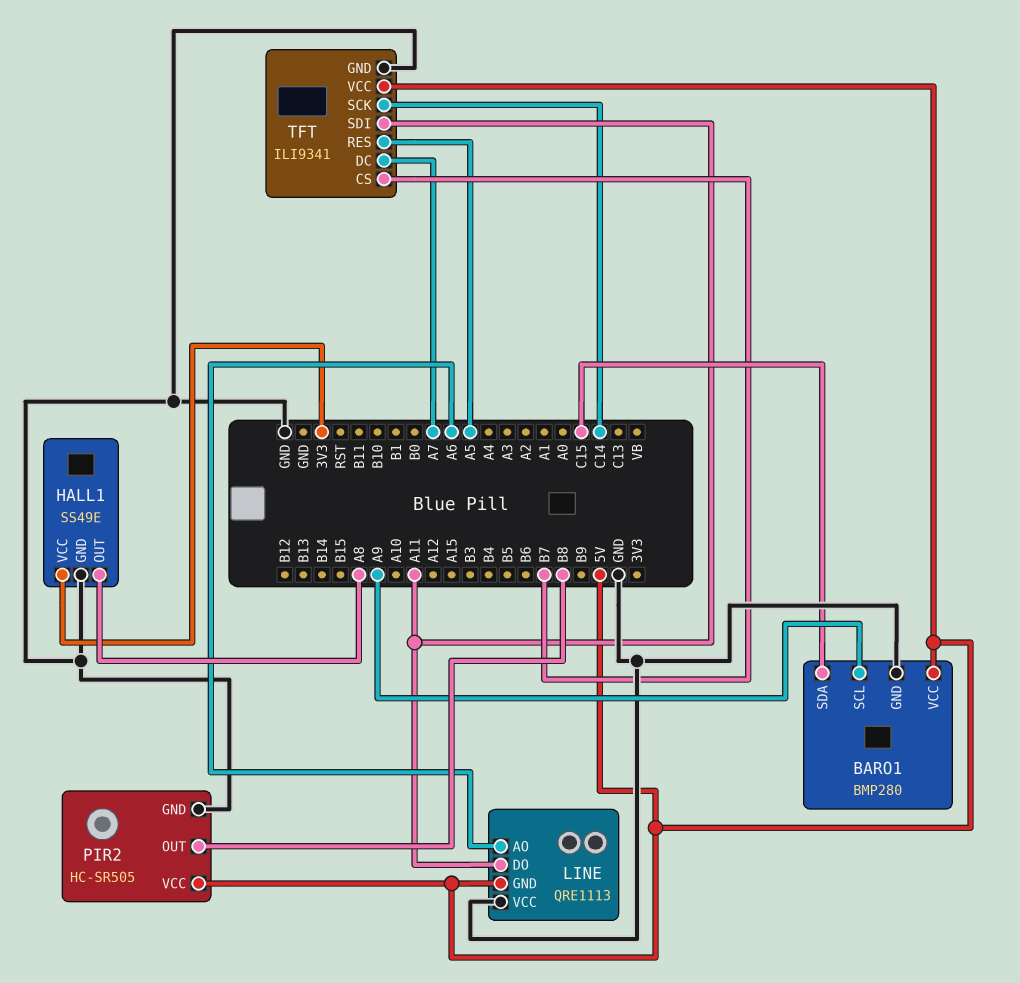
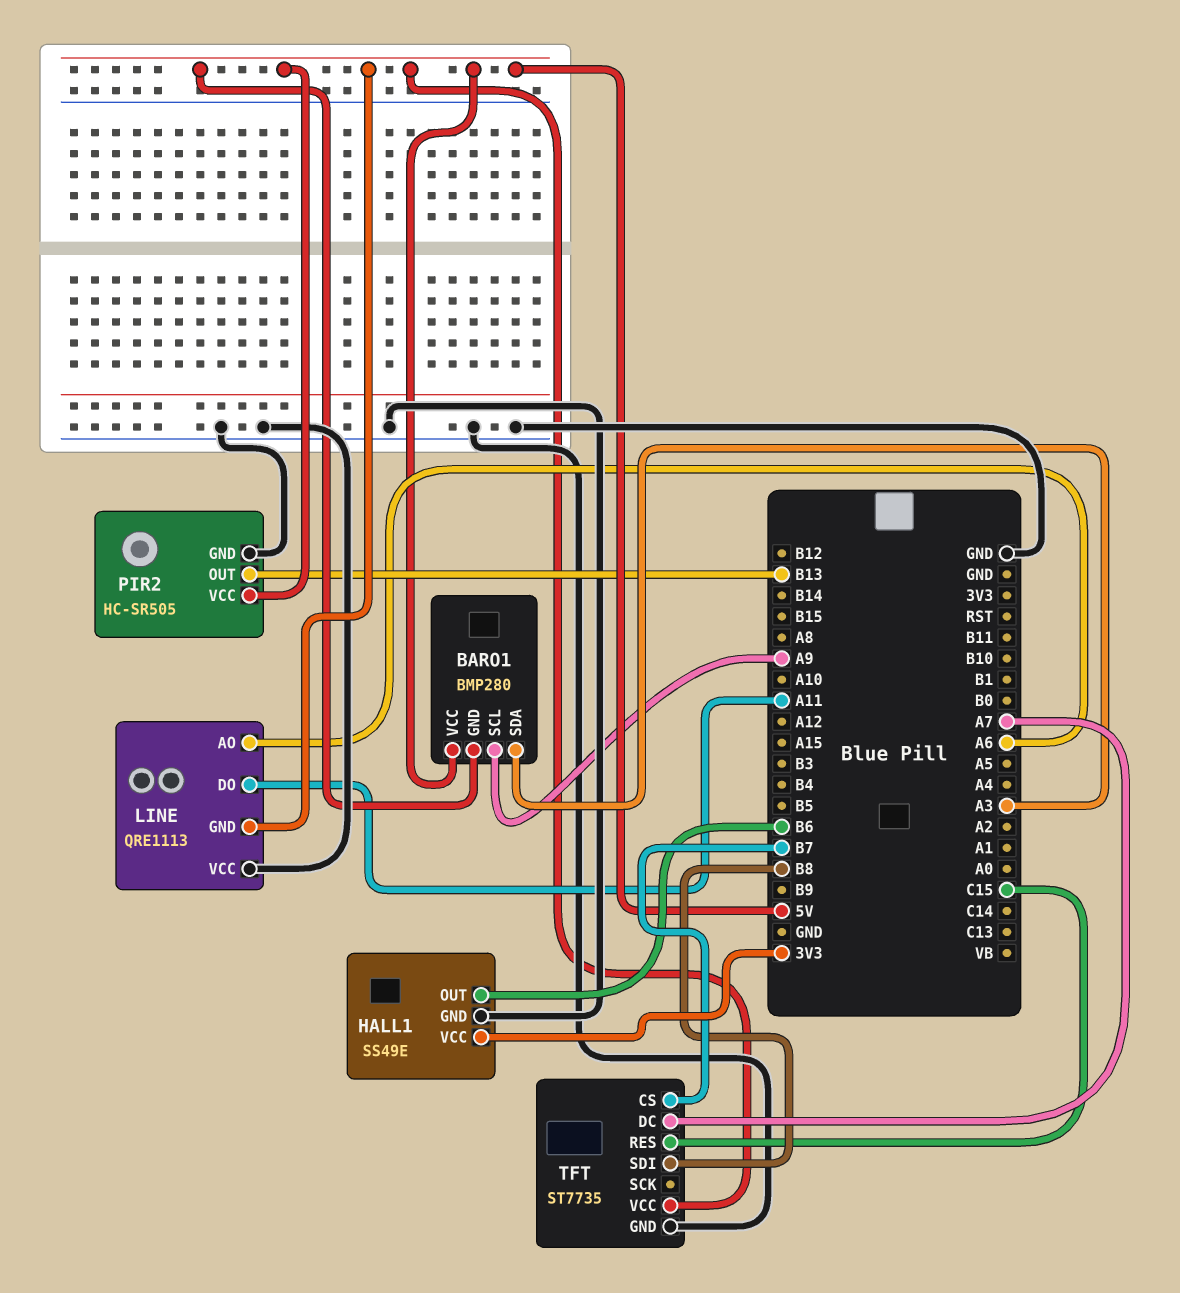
BARO1 pin GND: GND -> 5V
BARO1 pin SDA: C15 -> A3
HALL1 pin OUT: A8 -> B6
PIR2 pin OUT: B8 -> B13
TFT: ILI9341 -> ST7735
TFT pin RES: A5 -> C15
TFT pin SCK: C14 -> none
TFT pin SDI: A11 -> B8

